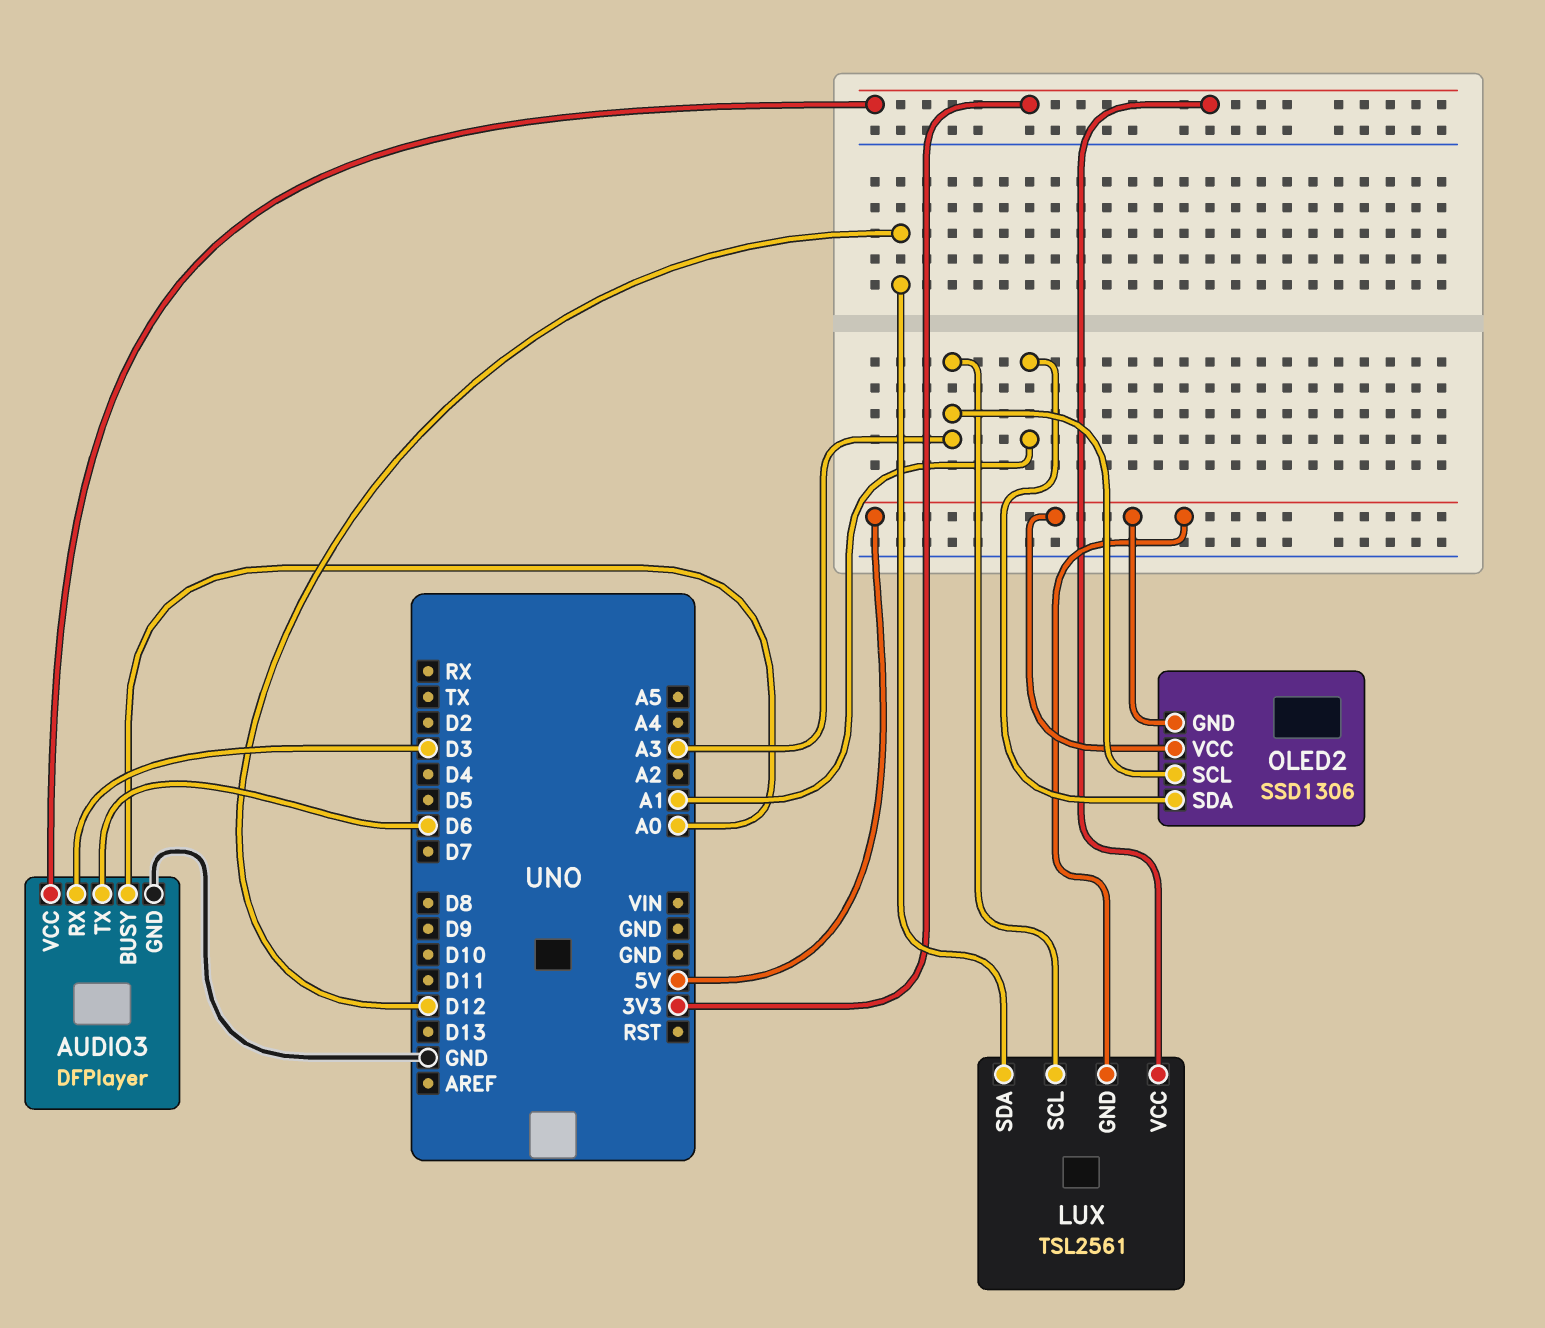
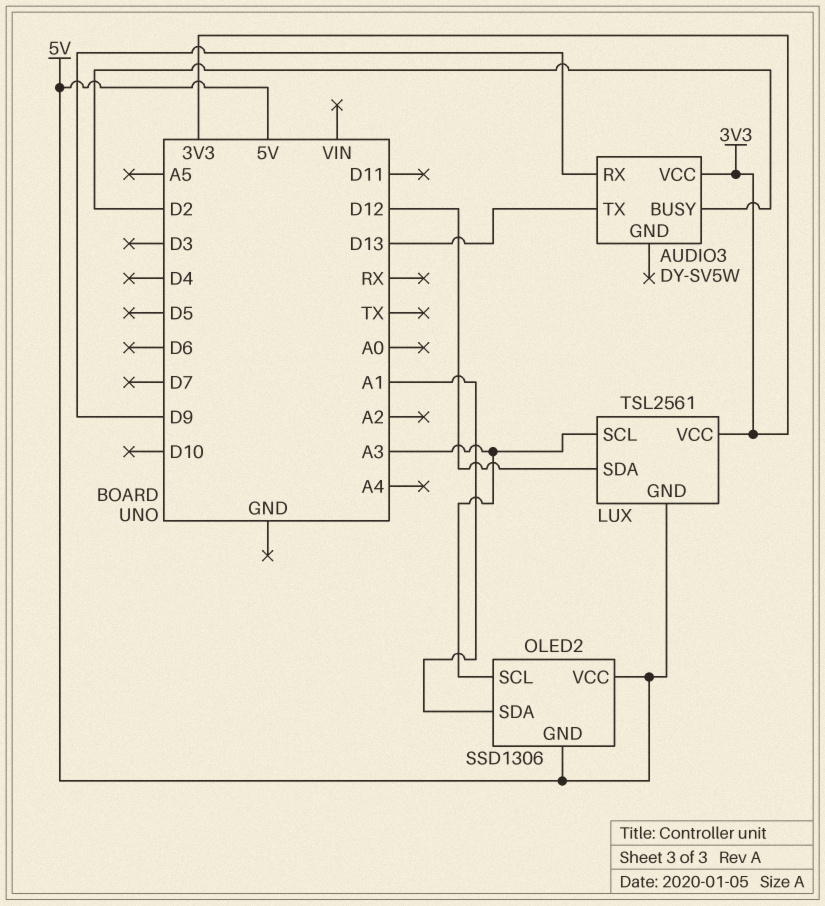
AUDIO3: DFPlayer -> DY-SV5W
AUDIO3 pin BUSY: A0 -> D2
AUDIO3 pin GND: GND -> none
AUDIO3 pin RX: D3 -> D9
AUDIO3 pin TX: D6 -> D13

